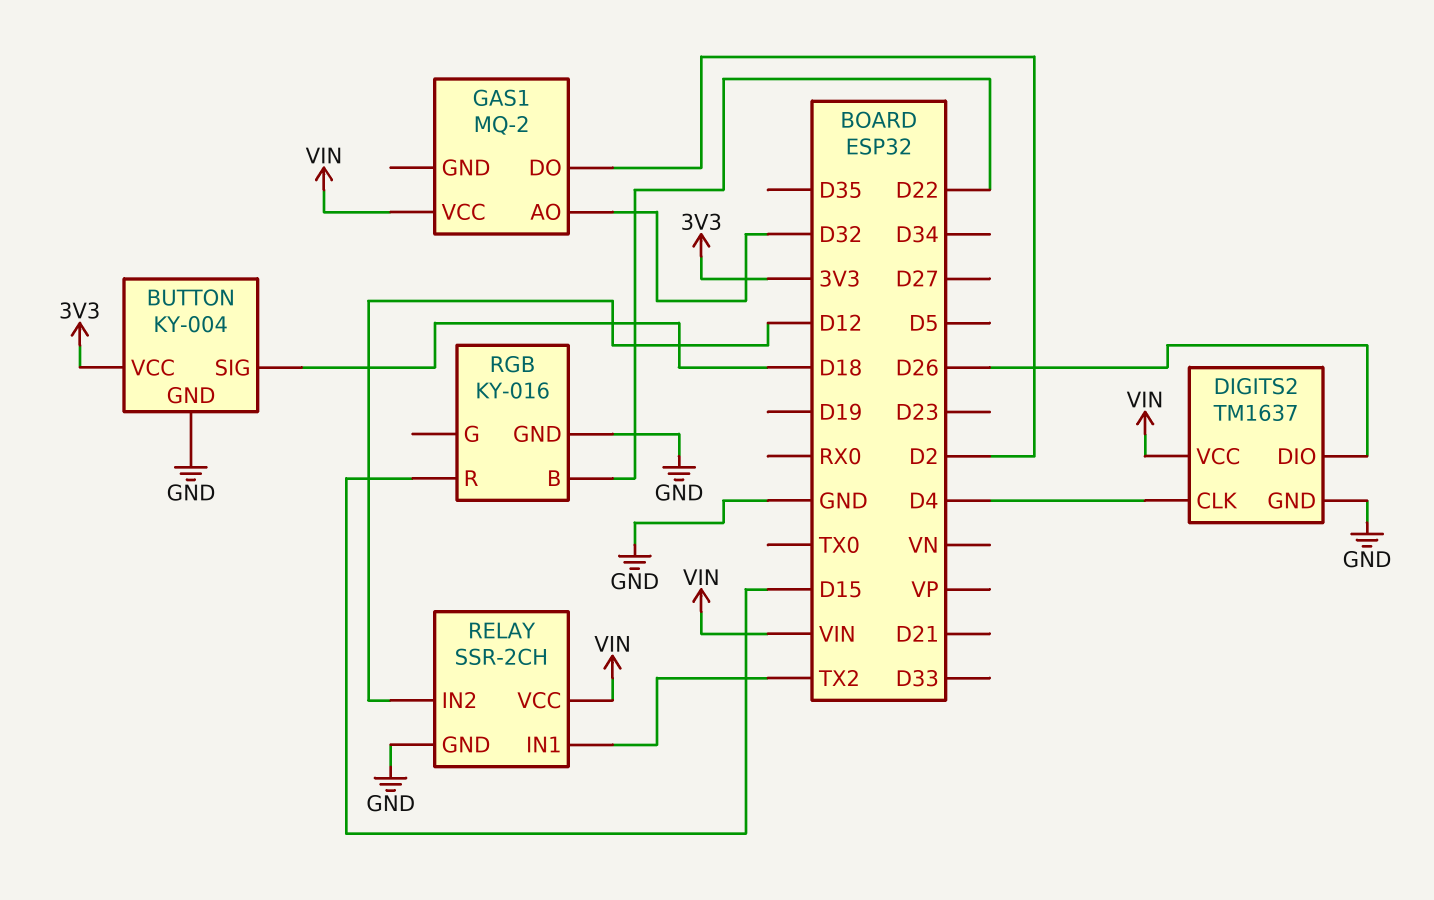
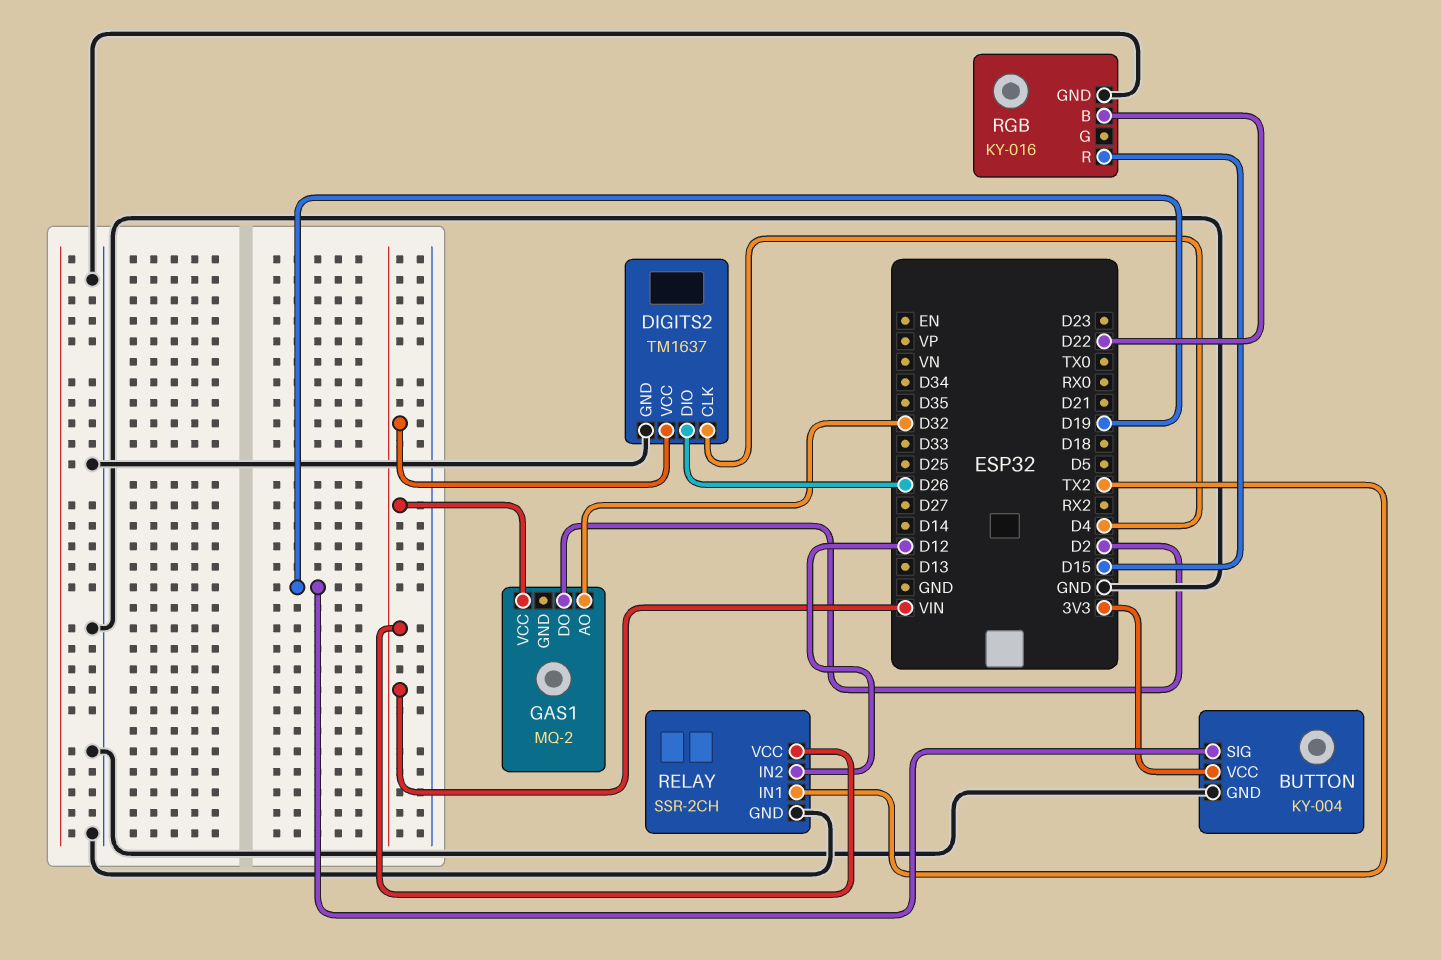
BUTTON pin SIG: D18 -> D19

